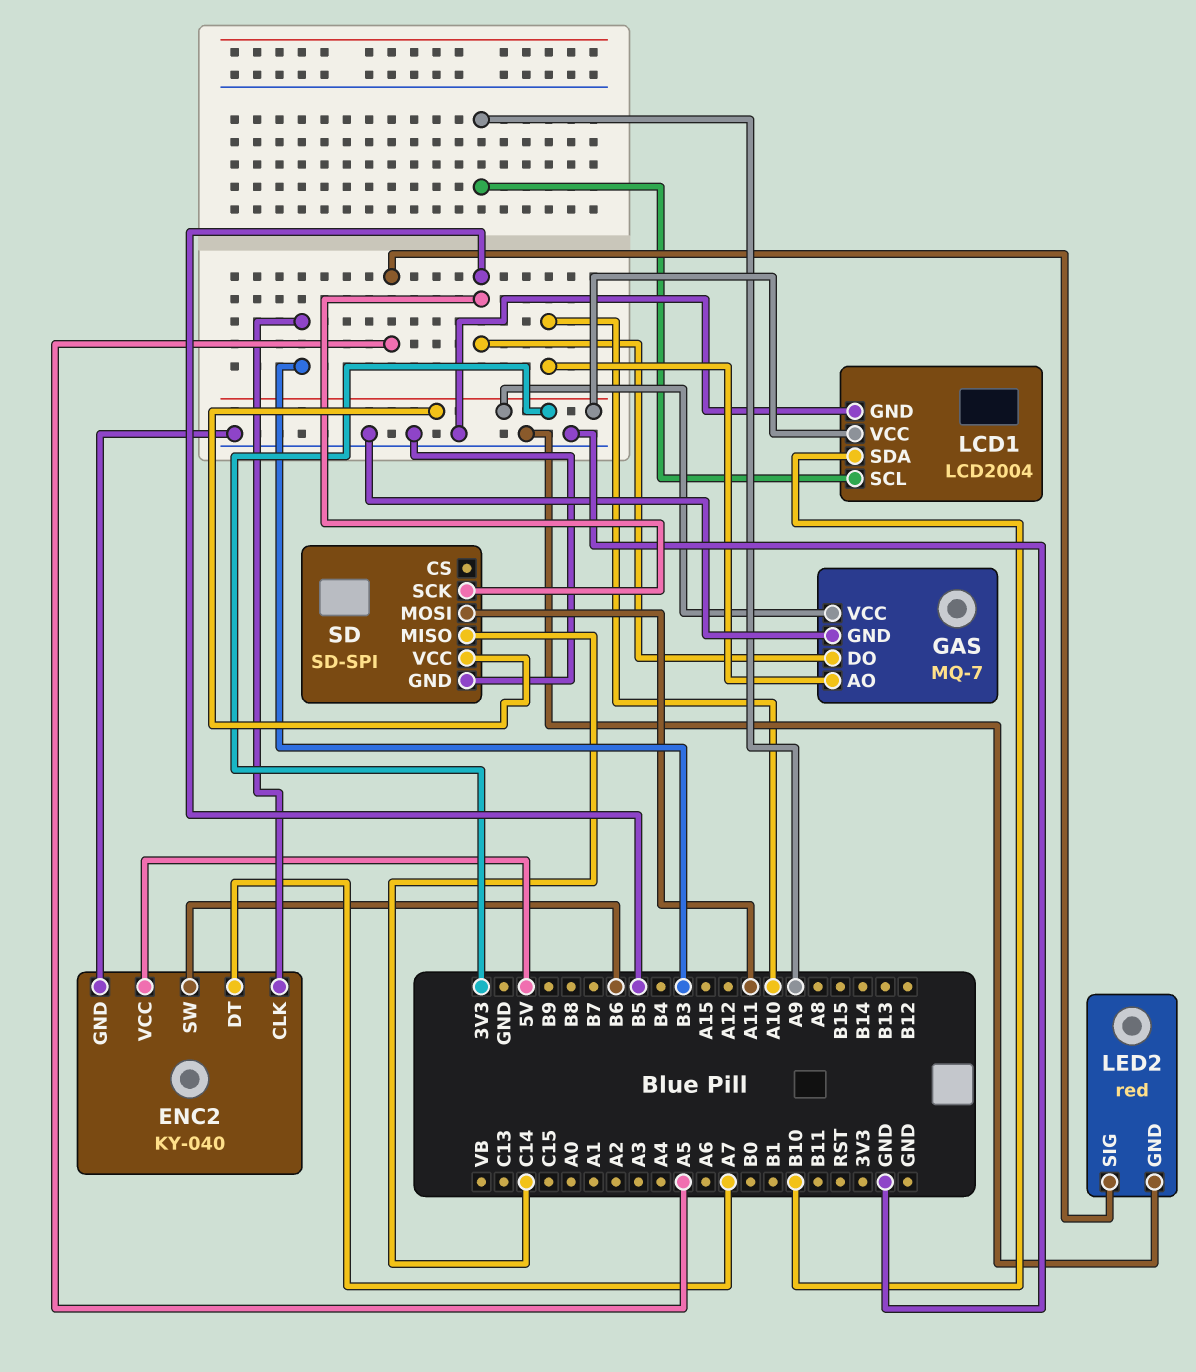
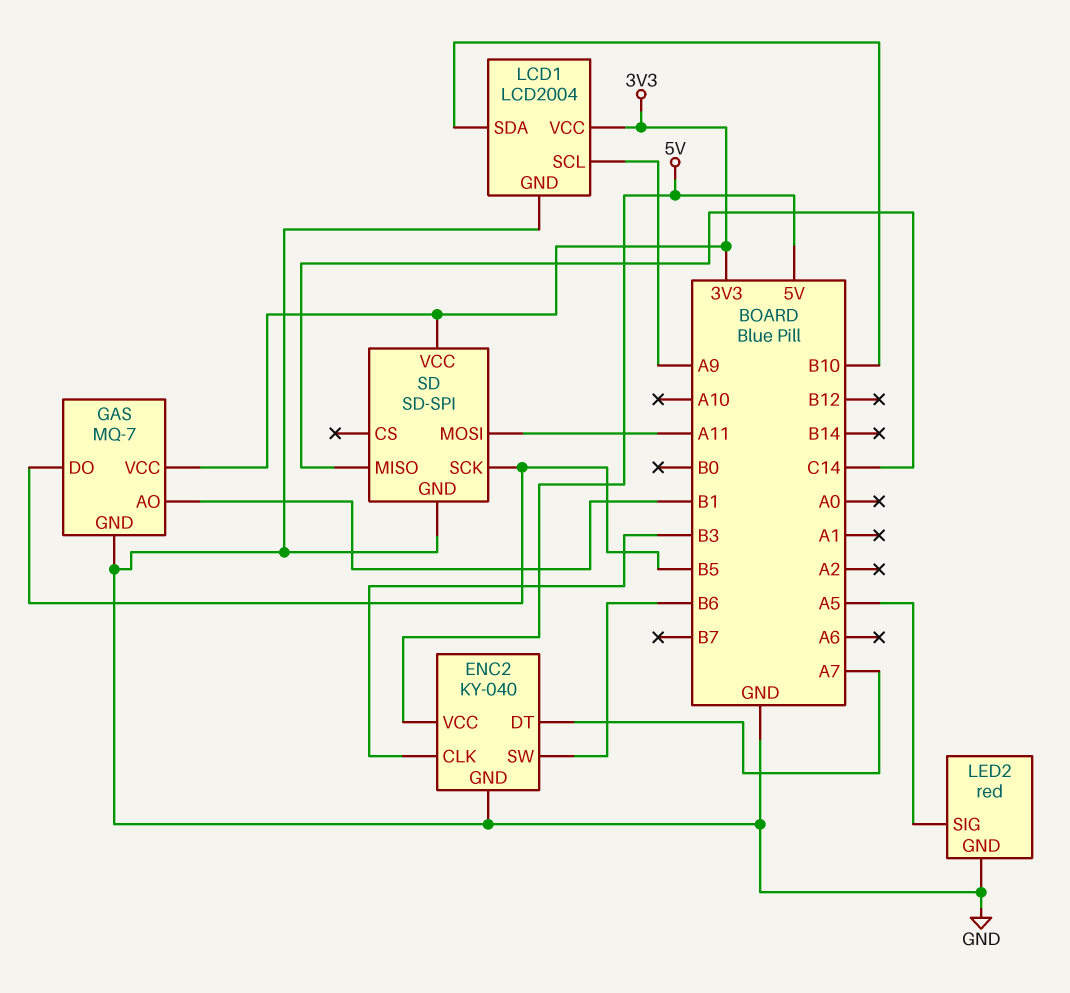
GAS pin AO: A10 -> B1

